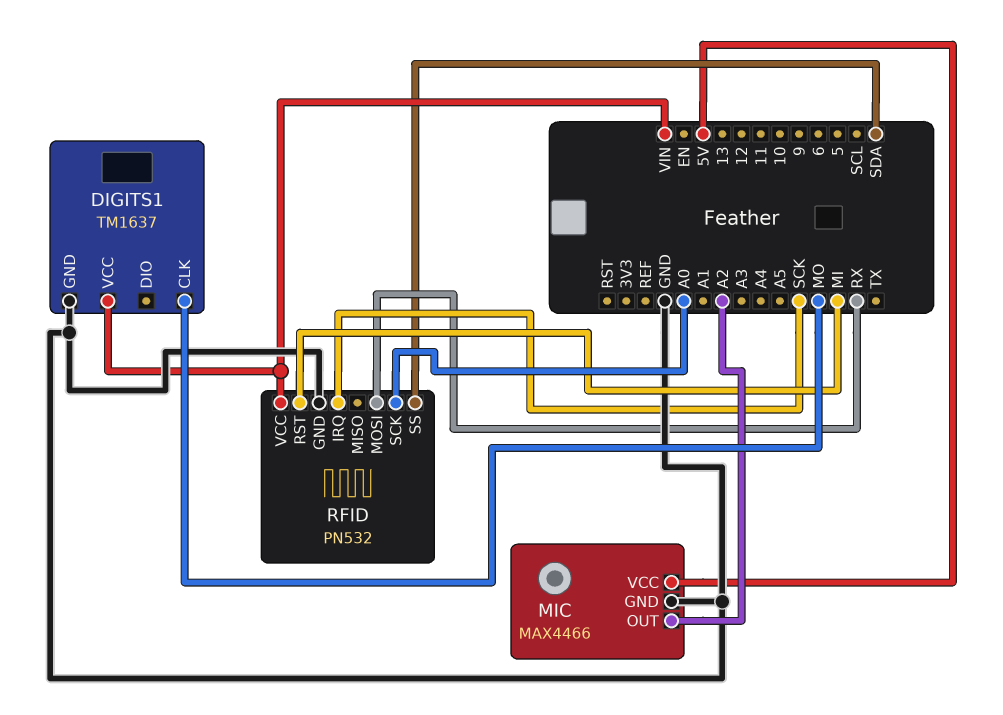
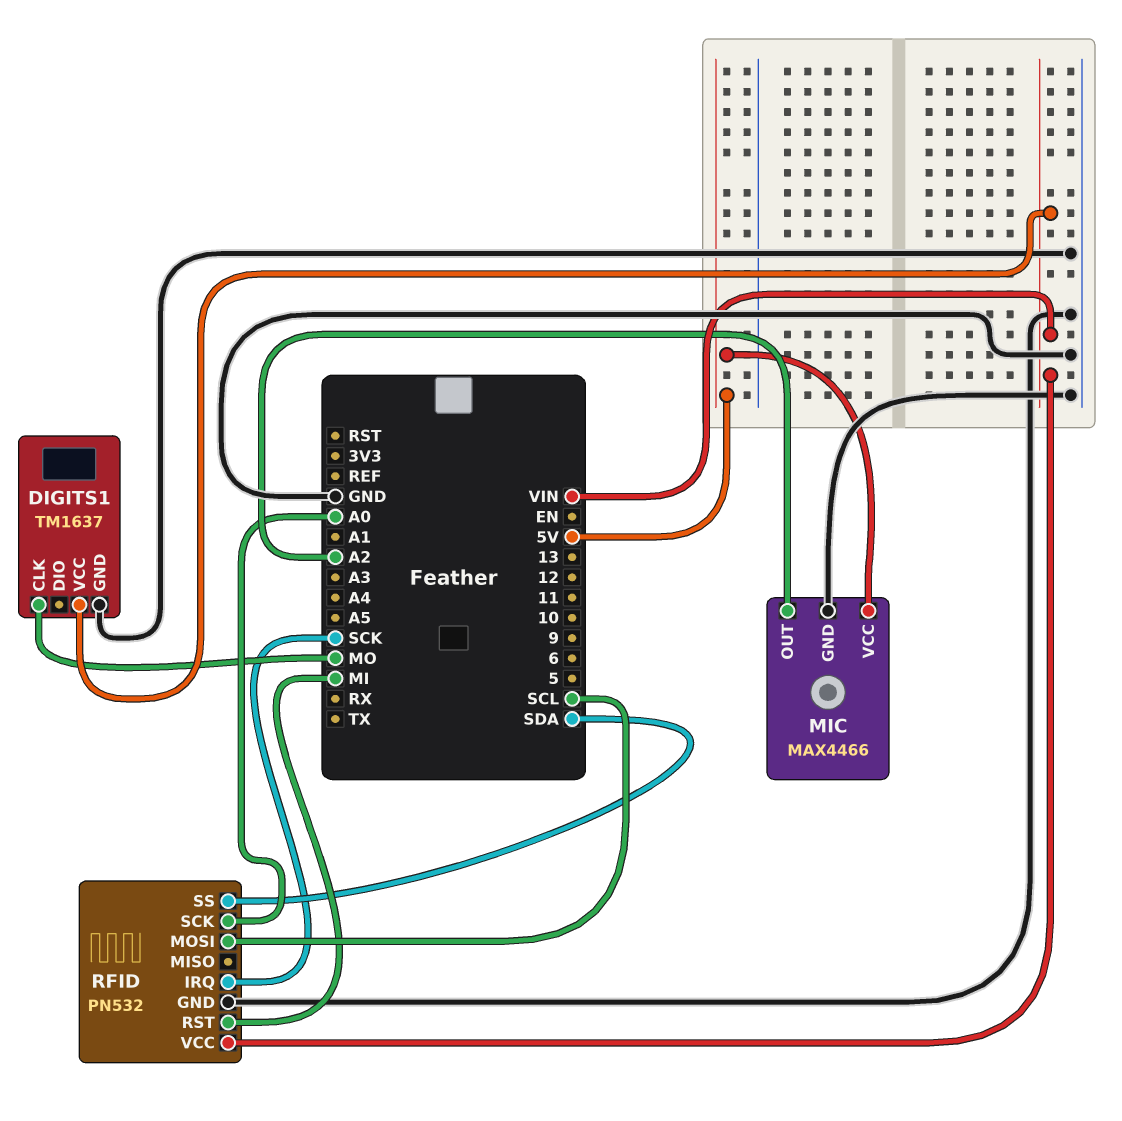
RFID pin MOSI: RX -> SCL

